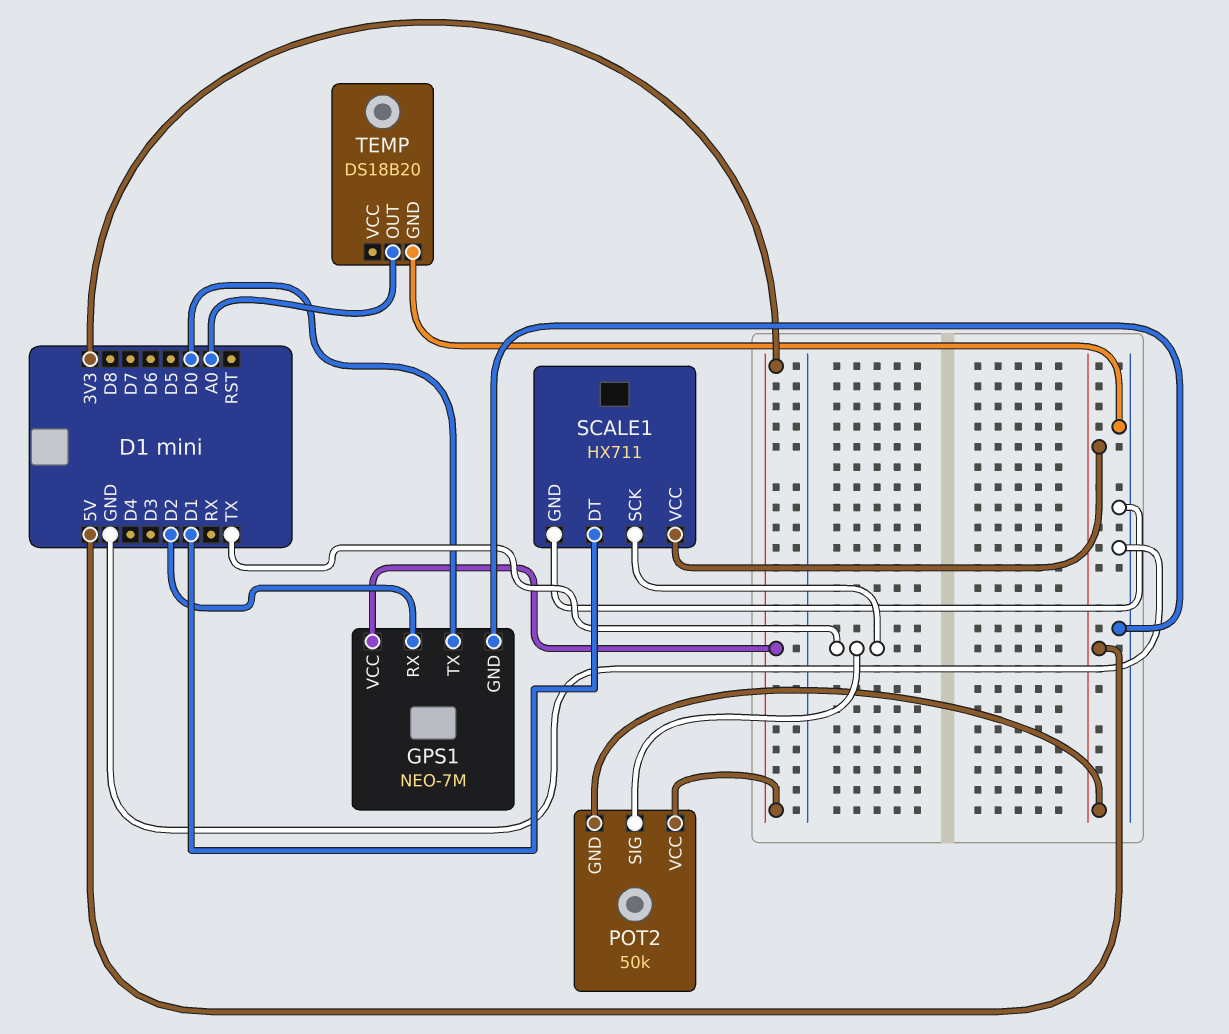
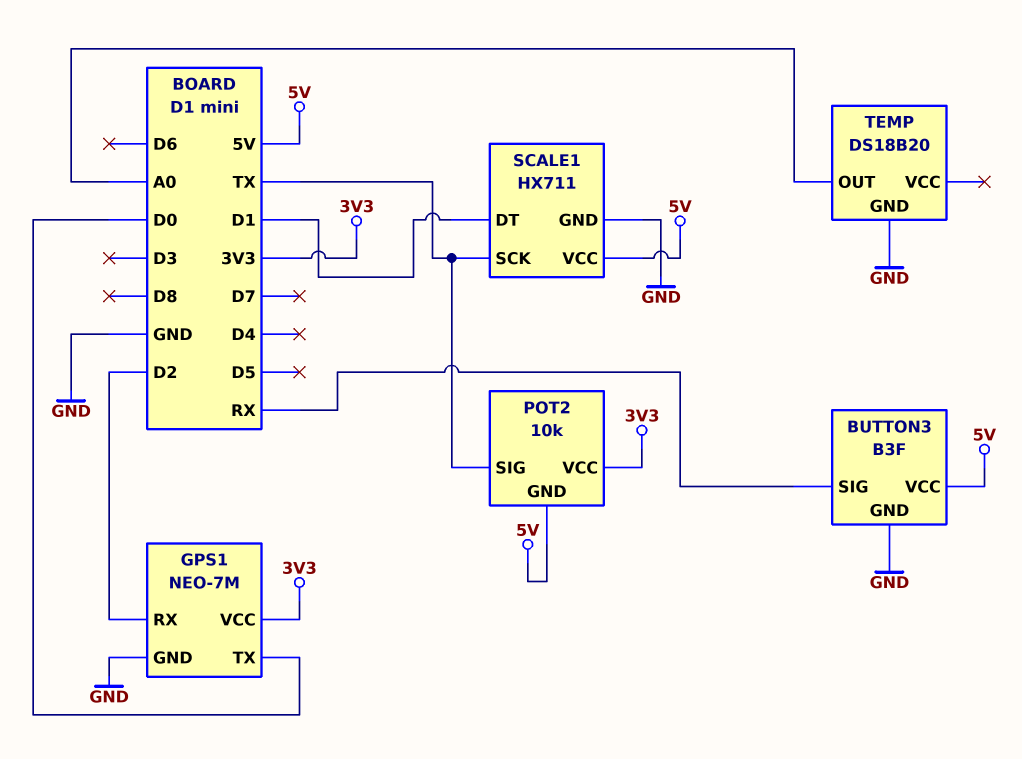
BUTTON3: none -> B3F
BUTTON3 pin GND: none -> GND
BUTTON3 pin SIG: none -> RX
BUTTON3 pin VCC: none -> 5V
POT2: 50k -> 10k

